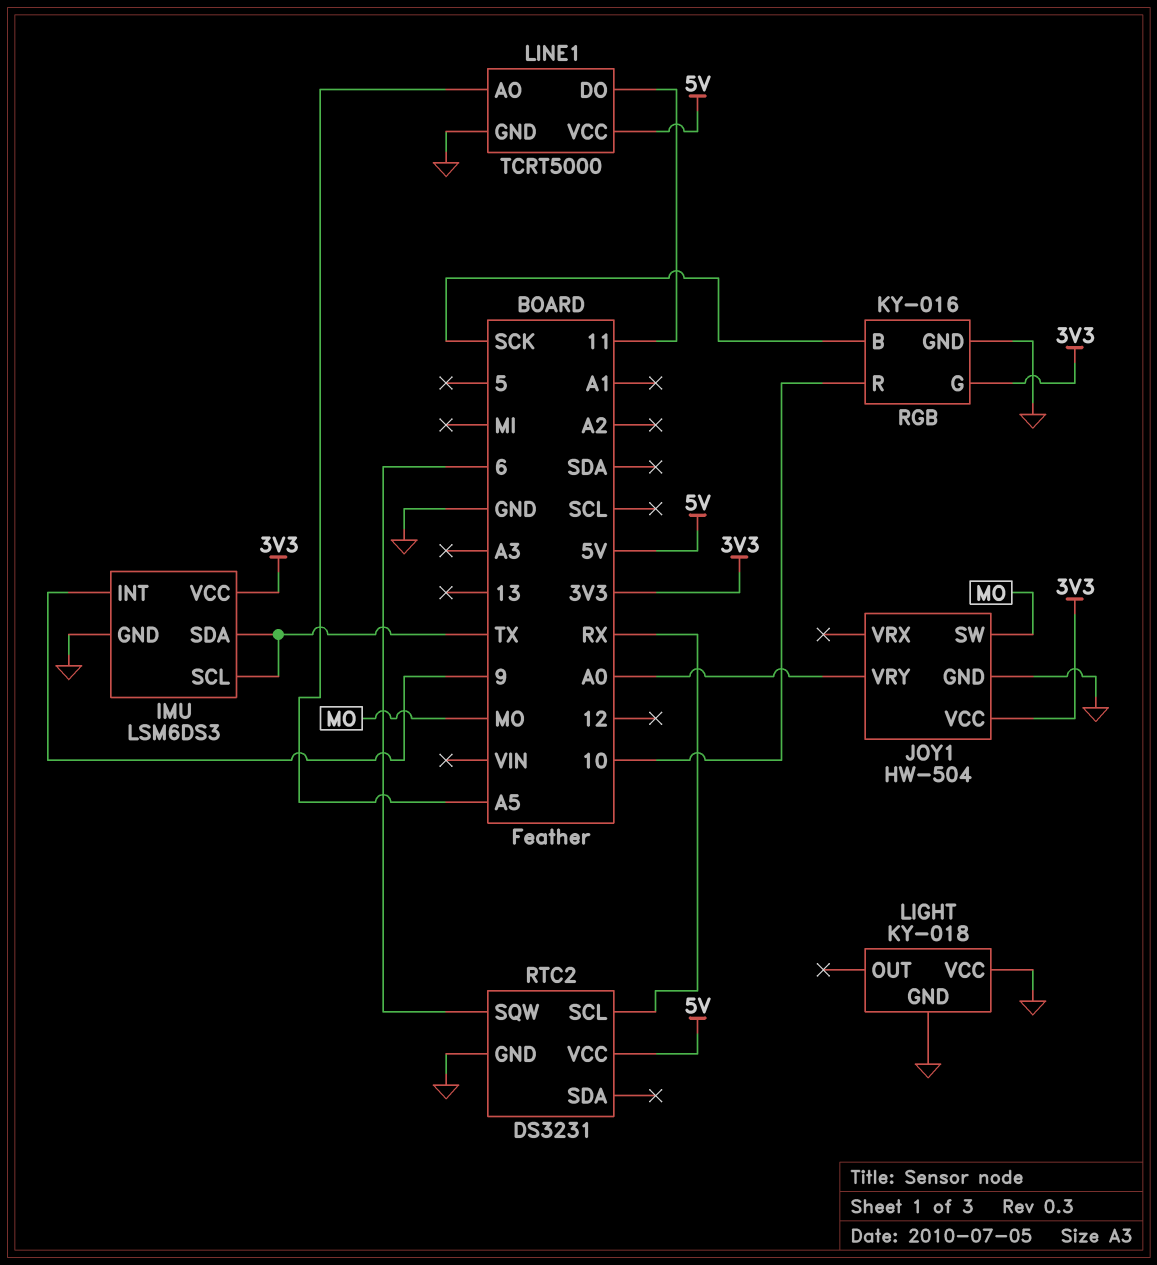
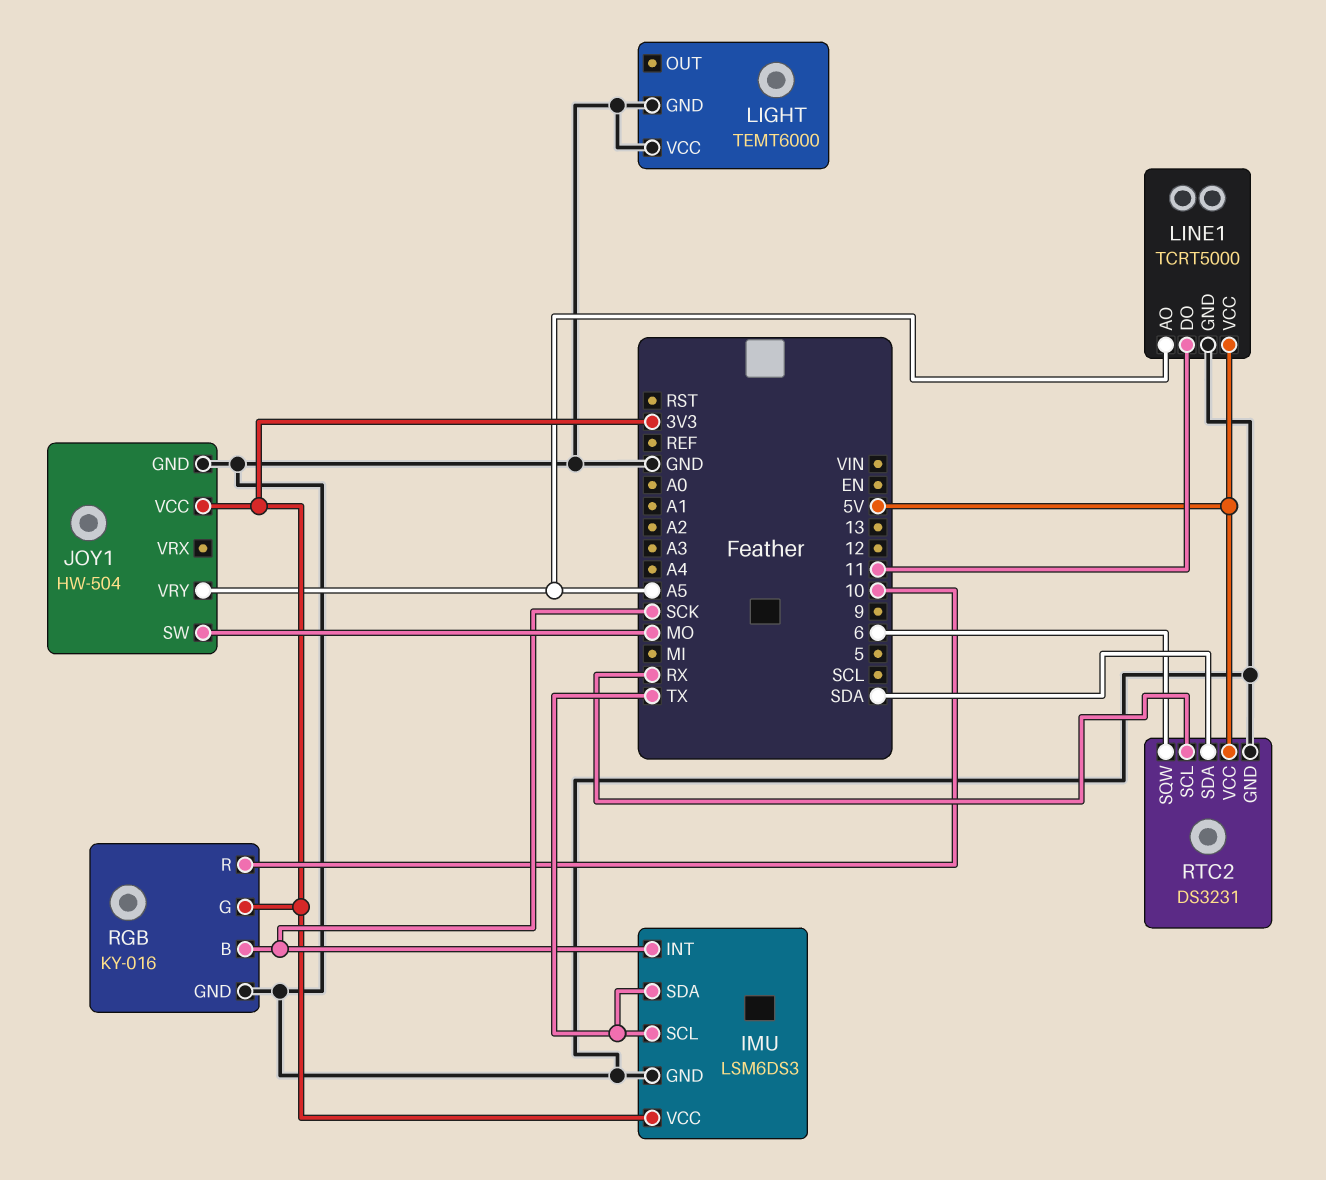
IMU pin INT: 9 -> SCK
JOY1 pin VRY: A0 -> A5
LIGHT: KY-018 -> TEMT6000
RTC2 pin SDA: none -> SDA

